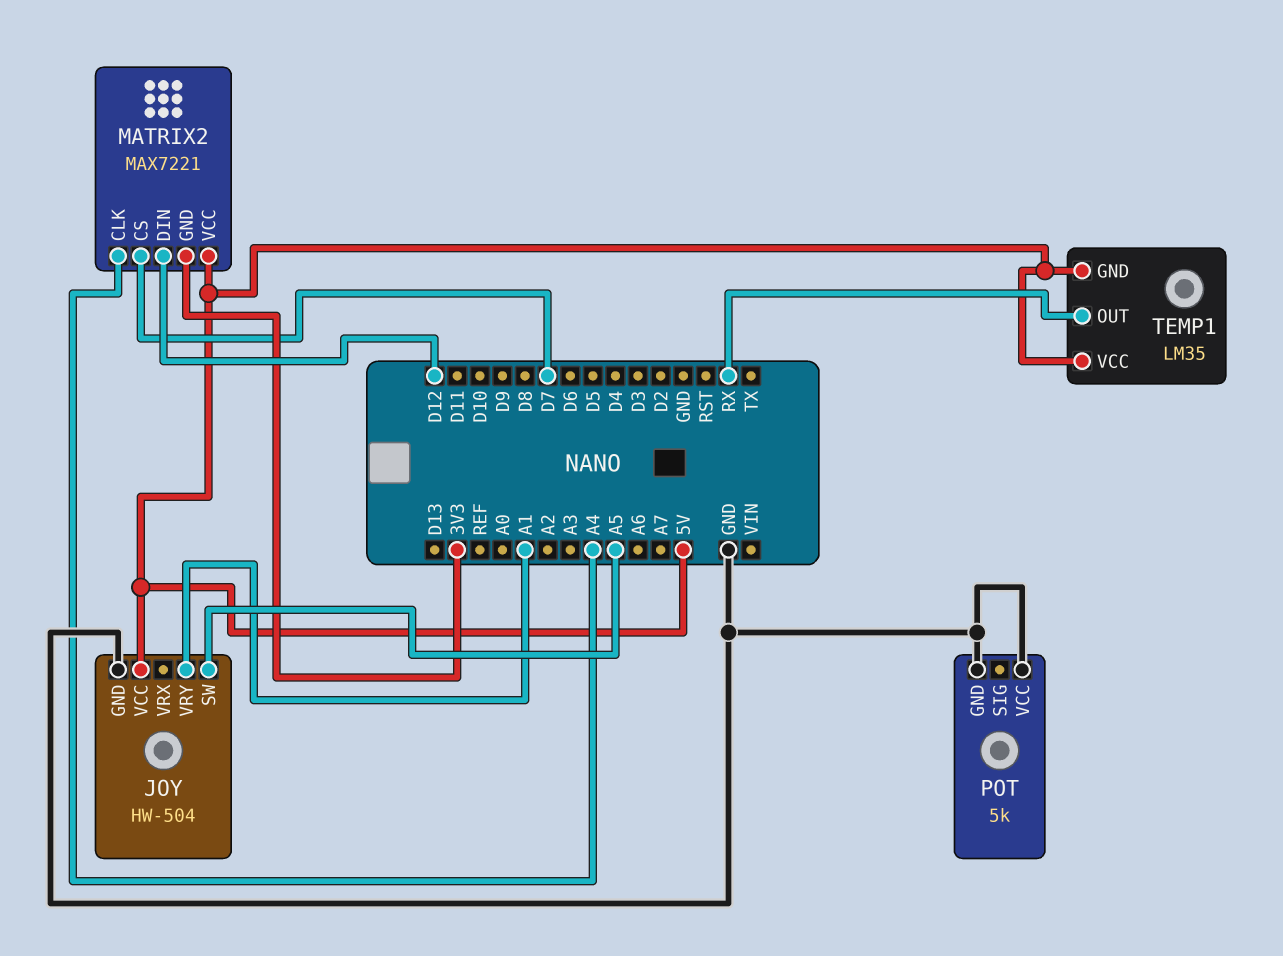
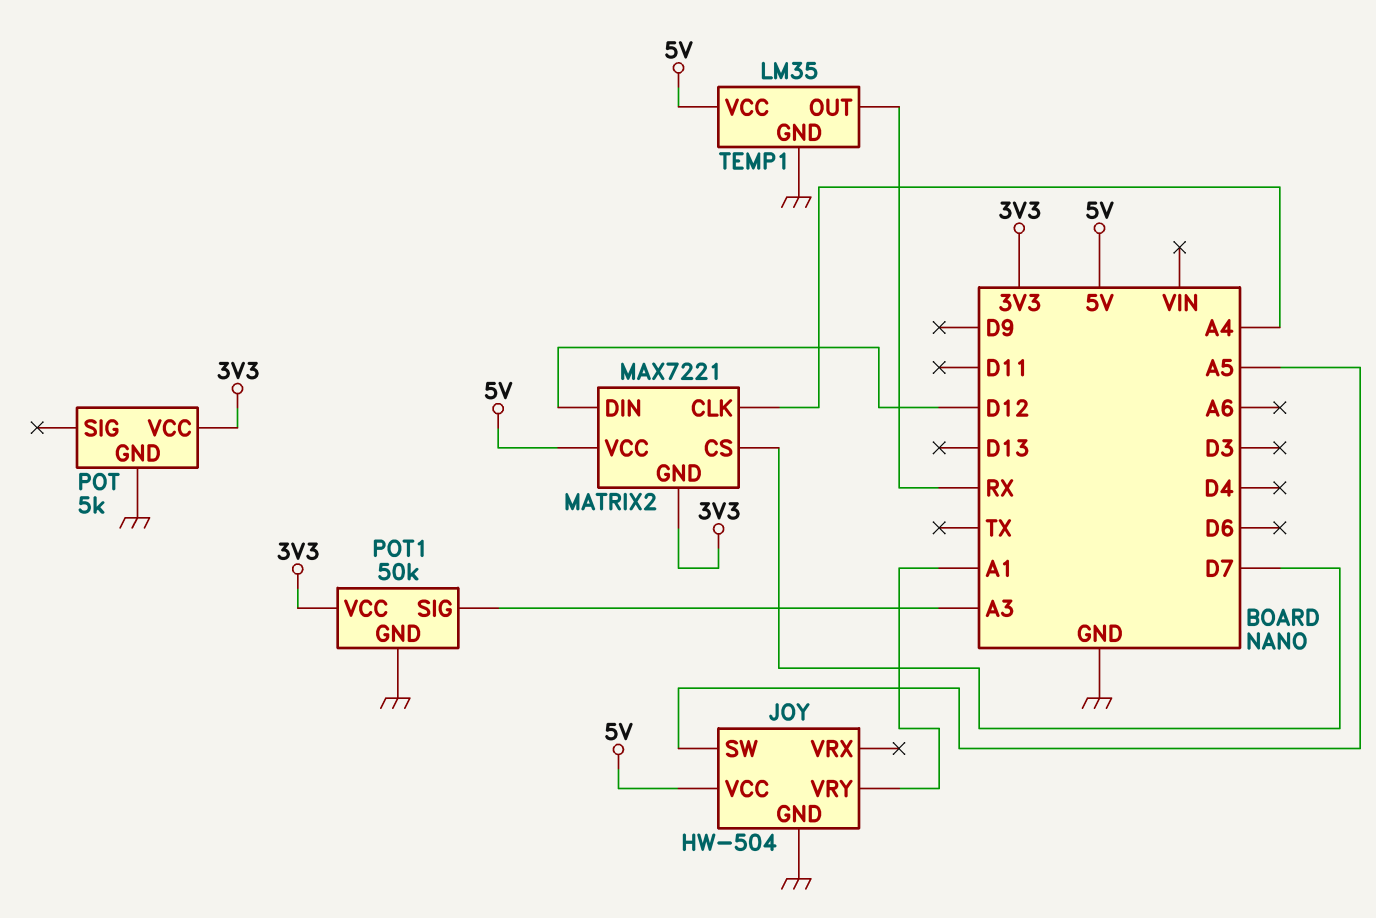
POT pin VCC: GND -> 3V3
POT1: none -> 50k
POT1 pin GND: none -> GND
POT1 pin SIG: none -> A3
POT1 pin VCC: none -> 3V3
TEMP1 pin GND: 5V -> GND

